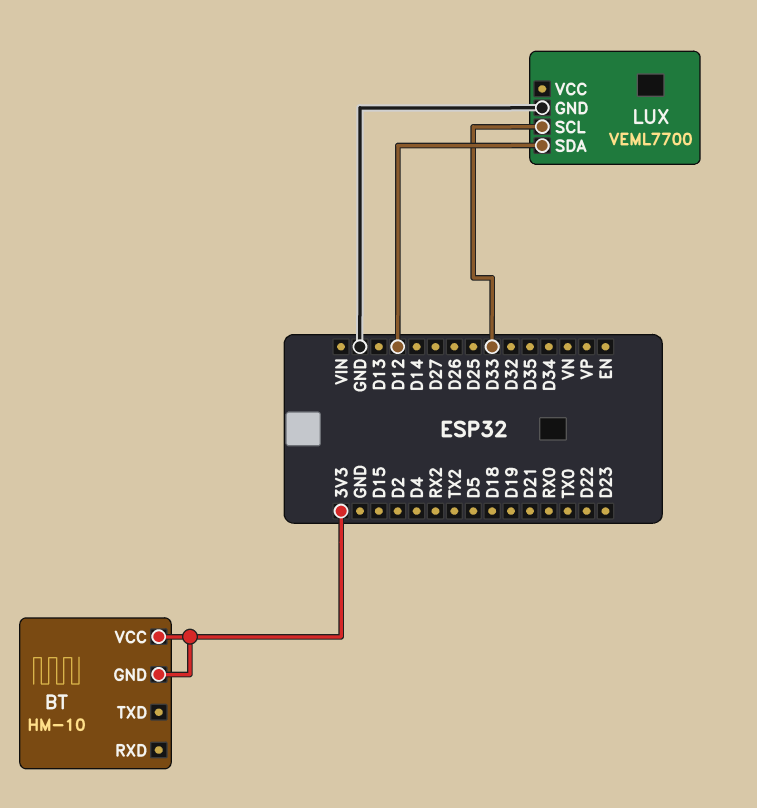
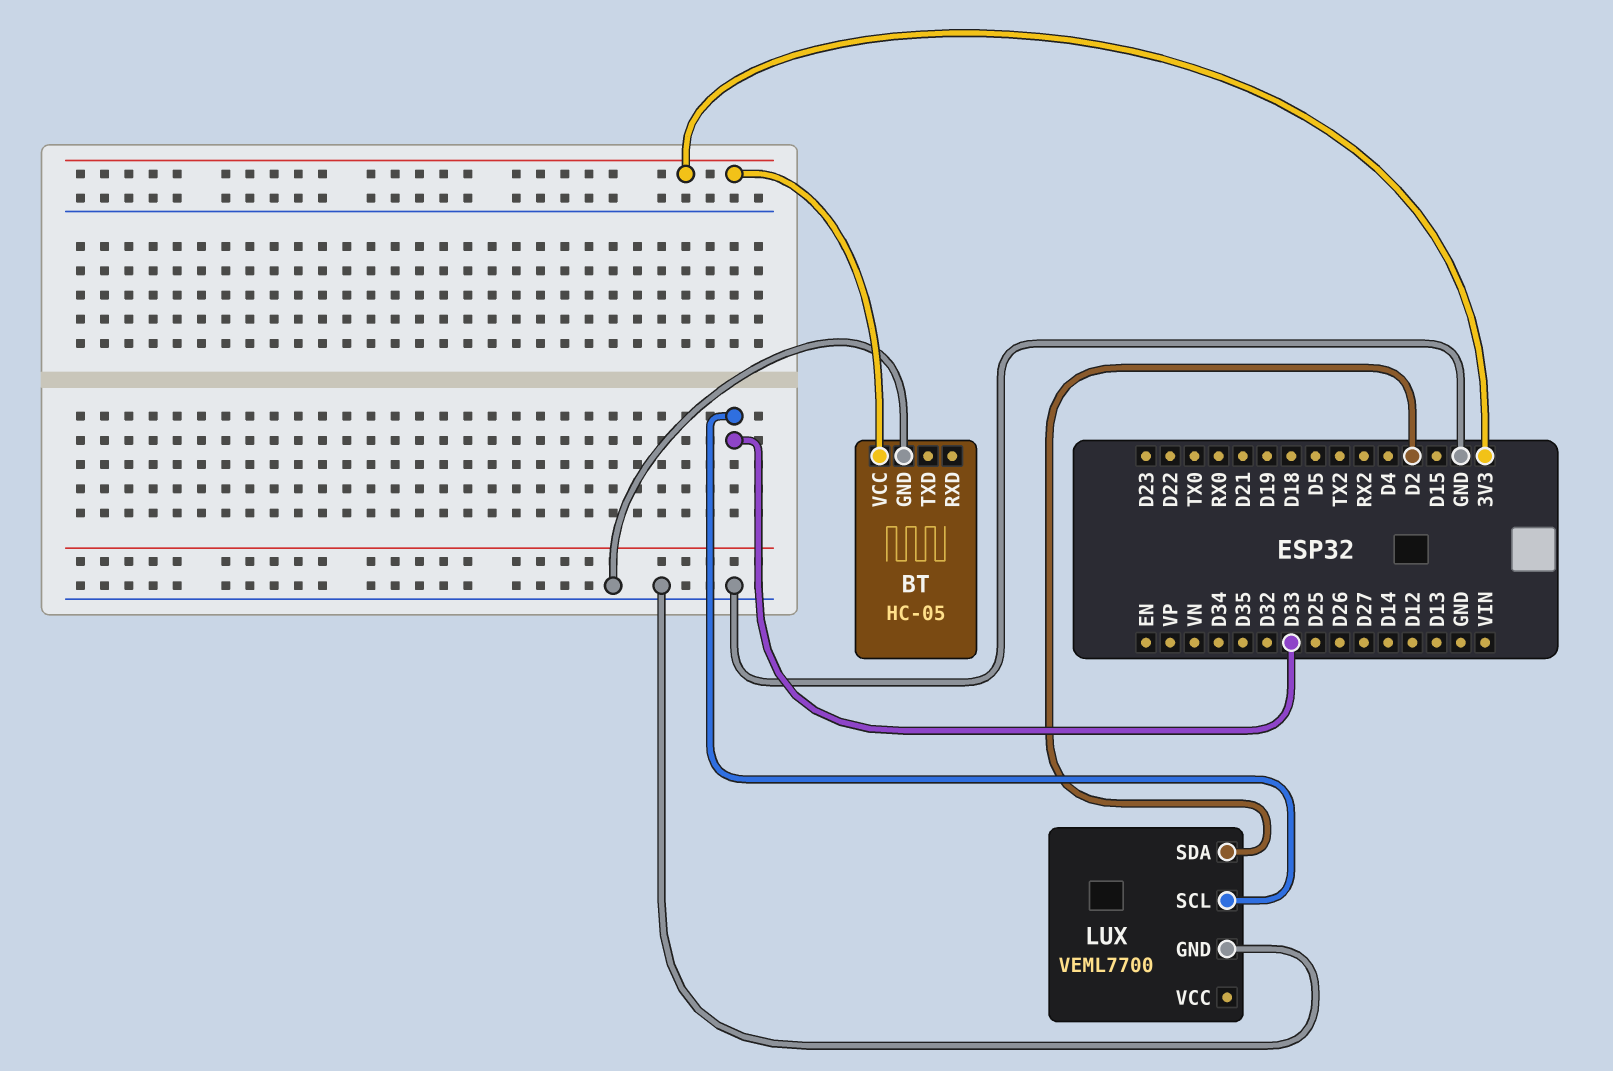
BT: HM-10 -> HC-05
BT pin GND: 3V3 -> GND
LUX pin SDA: D12 -> D2

